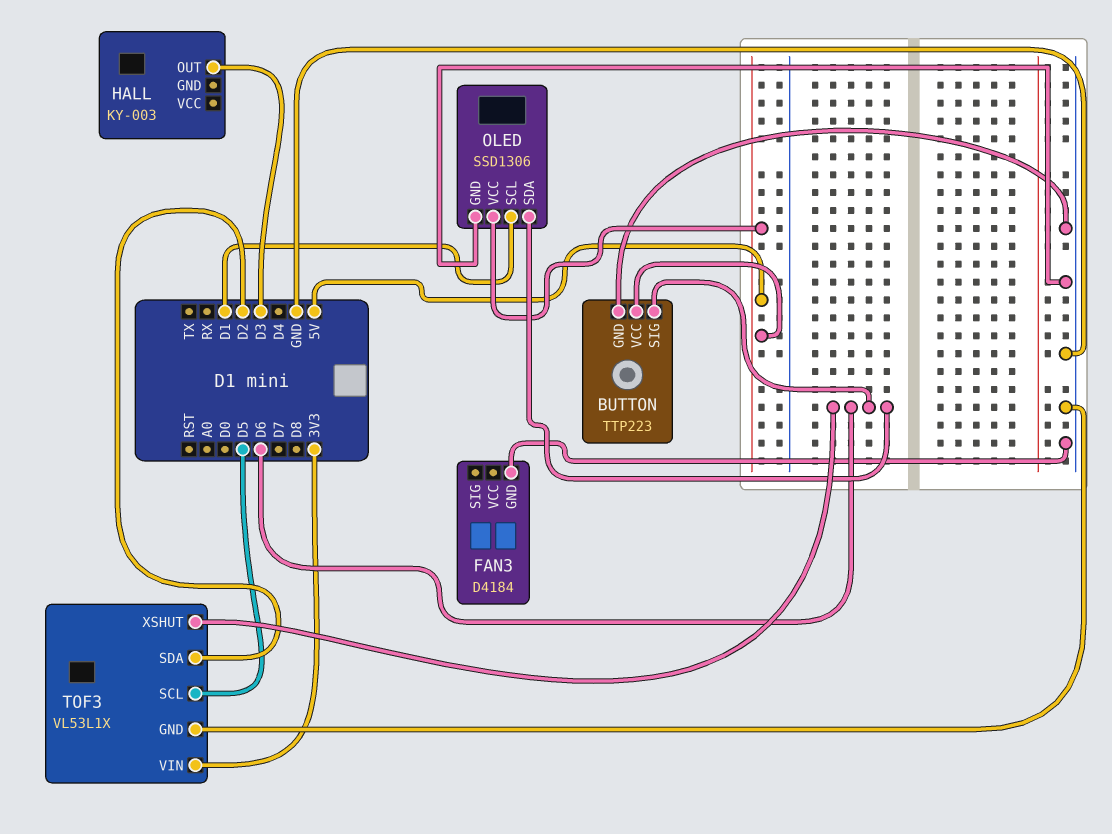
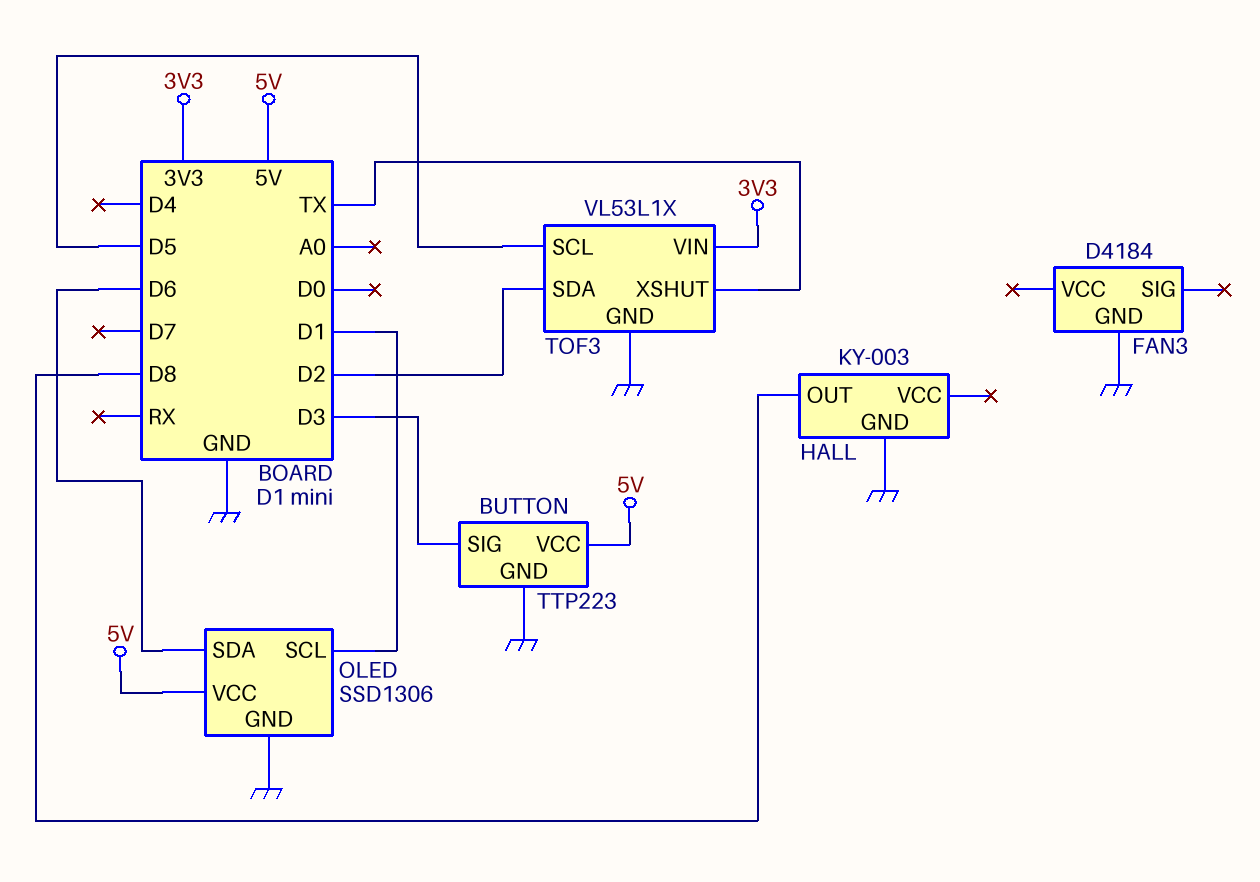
BUTTON pin SIG: D6 -> D3
HALL pin GND: none -> GND
HALL pin OUT: D3 -> D8
TOF3 pin XSHUT: D6 -> TX

